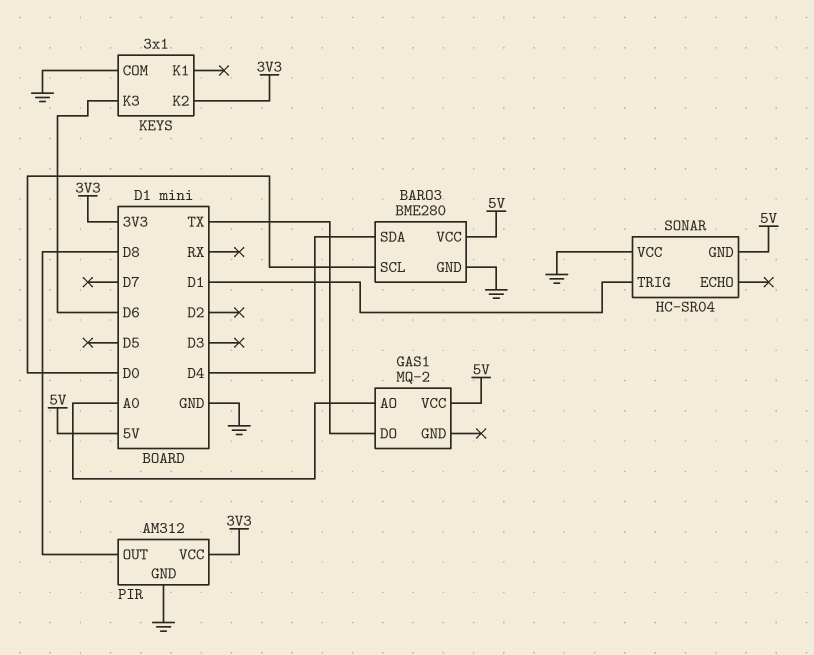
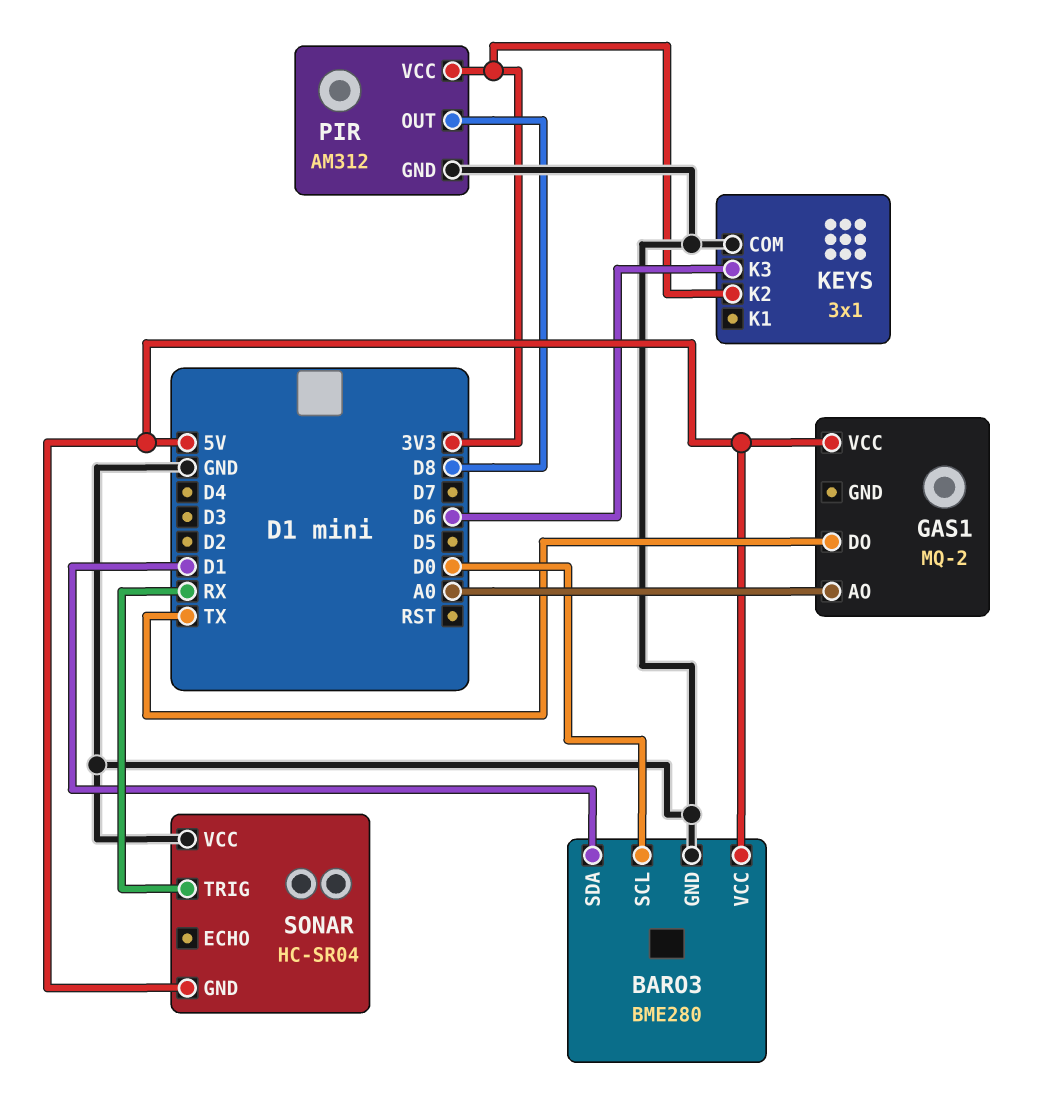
BARO3 pin SDA: D4 -> D1
SONAR pin TRIG: D1 -> RX

